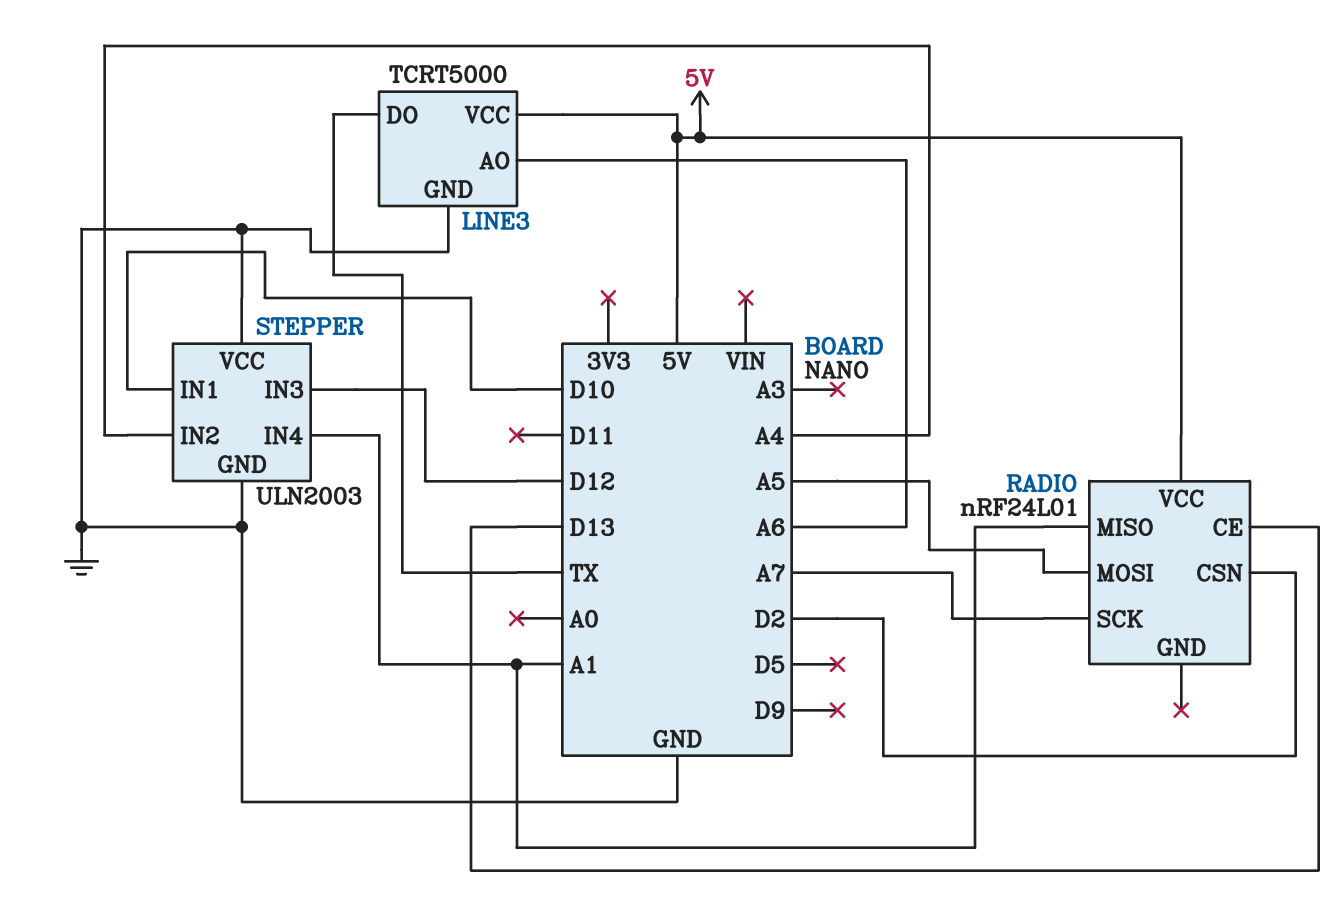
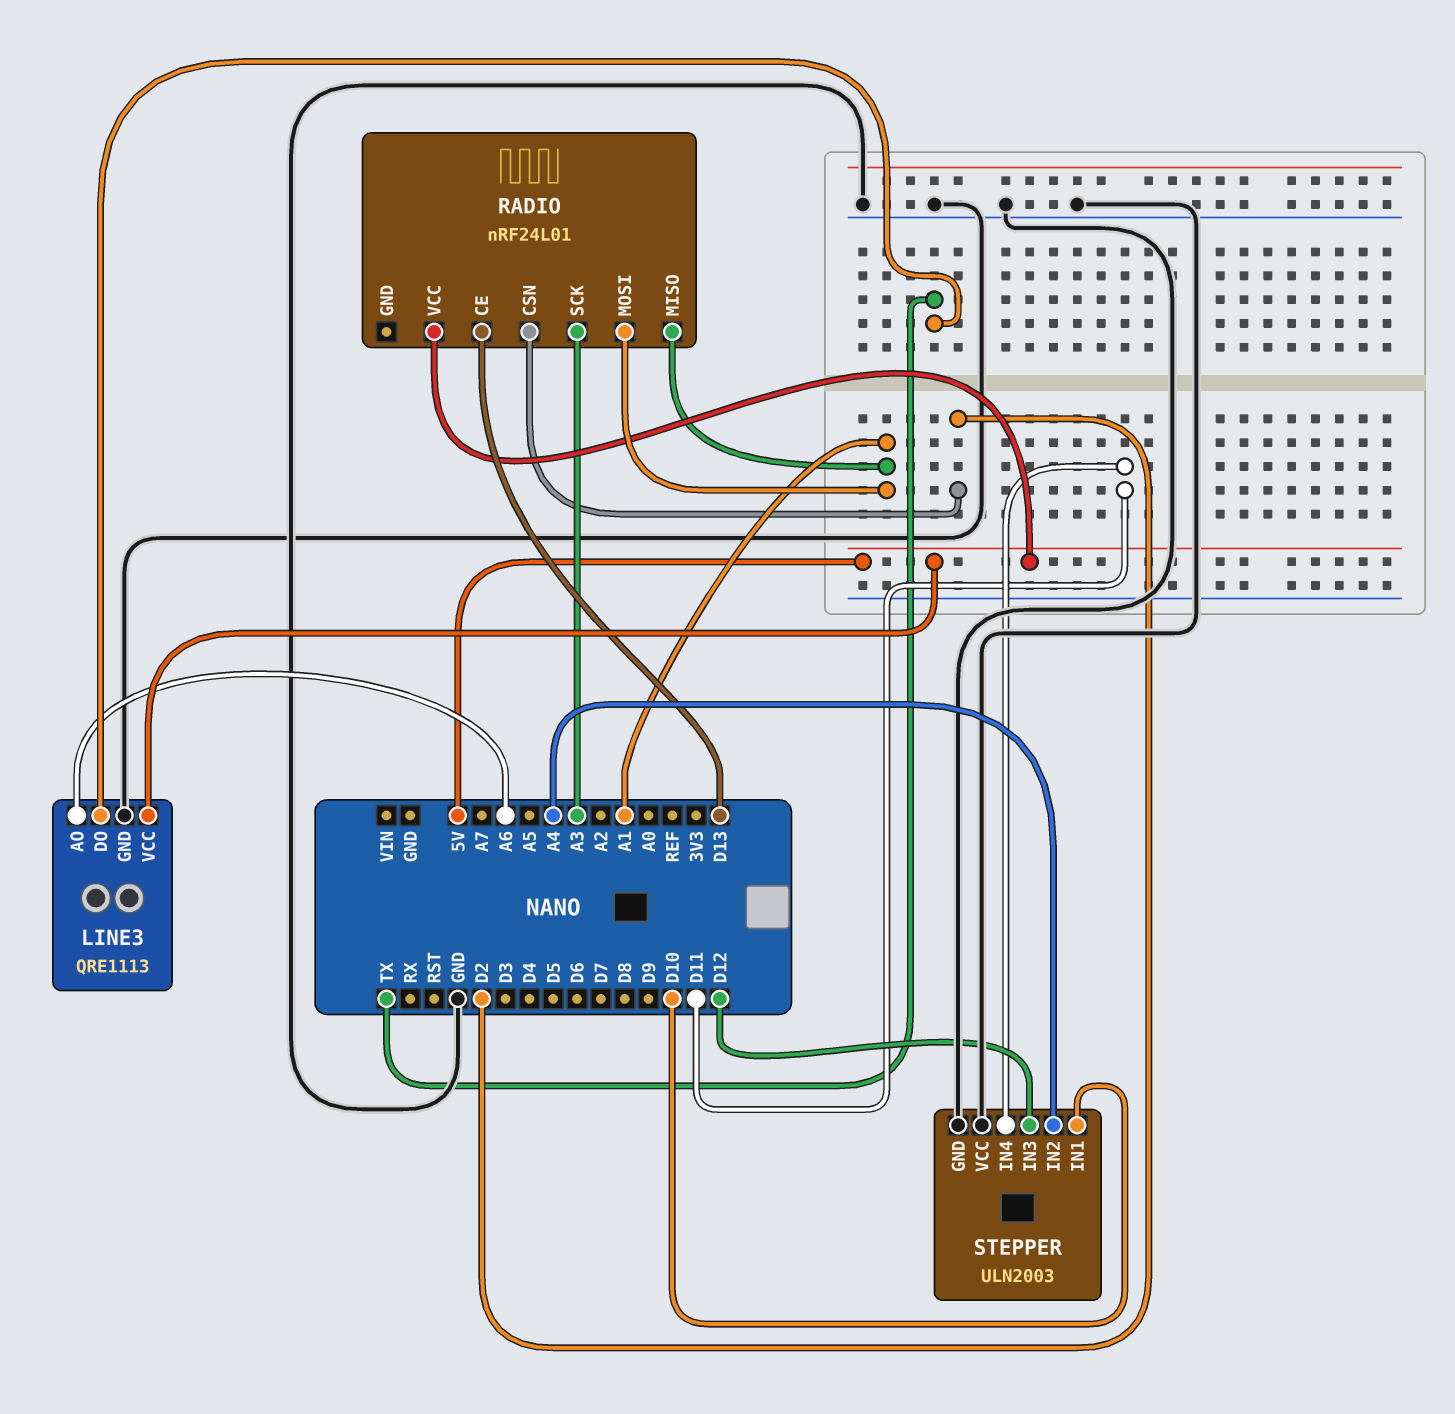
LINE3: TCRT5000 -> QRE1113
RADIO pin MOSI: A5 -> A1
RADIO pin SCK: A7 -> A3
STEPPER pin IN4: A1 -> D11

